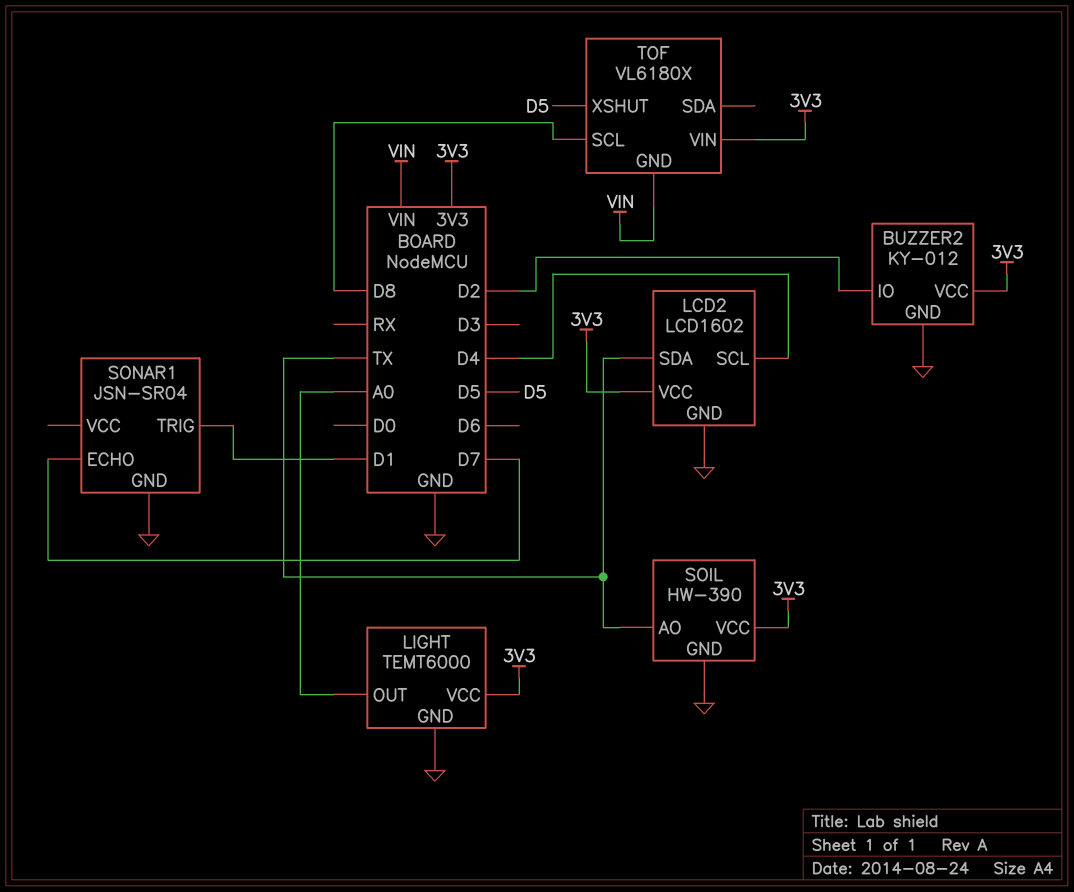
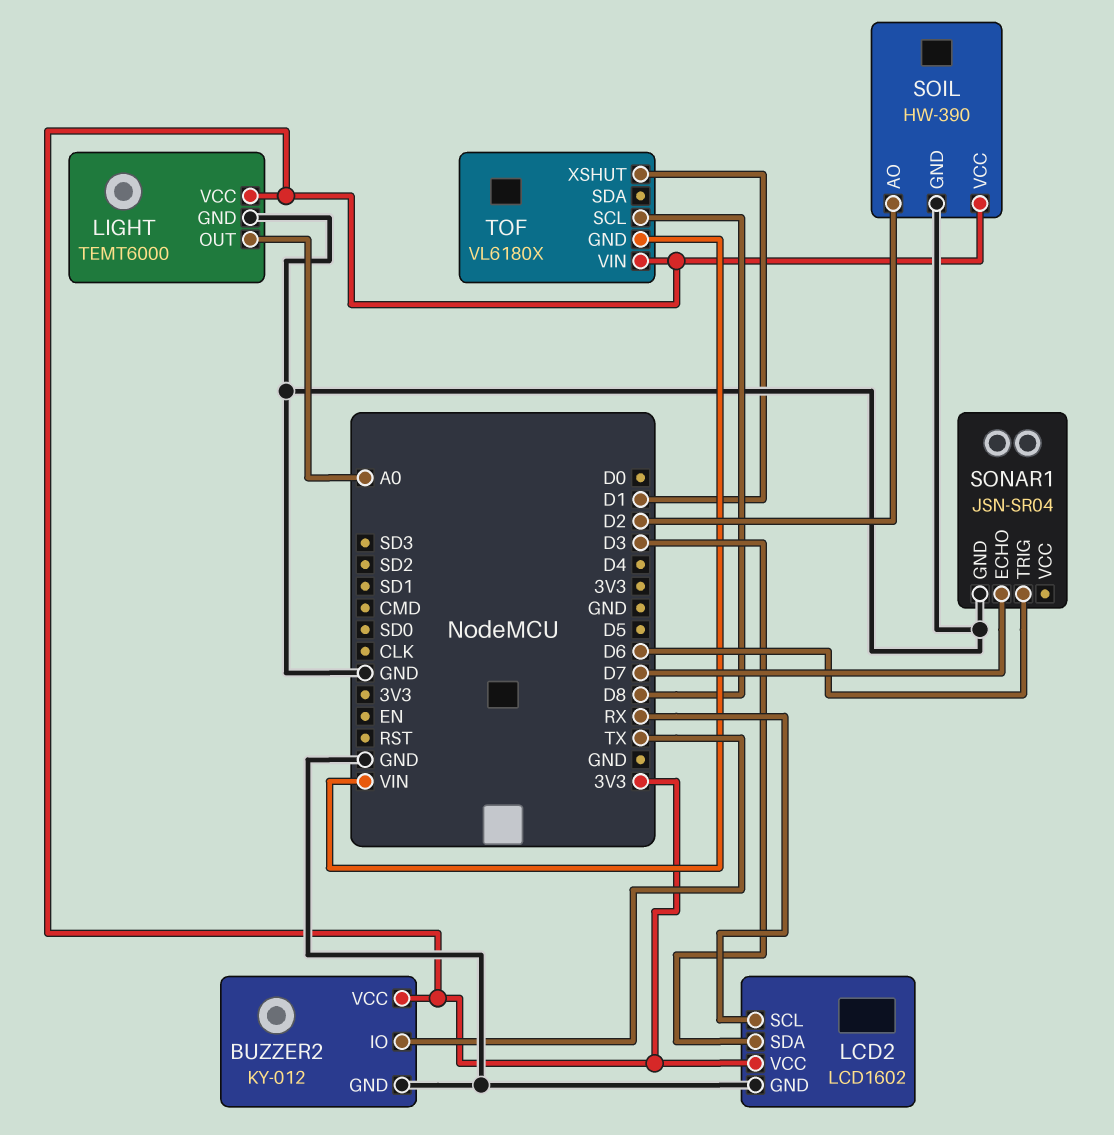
BUZZER2 pin IO: D2 -> TX
LCD2 pin SCL: D4 -> RX
LCD2 pin SDA: TX -> D3
SOIL pin AO: TX -> D2
SONAR1 pin TRIG: D1 -> D6
TOF pin XSHUT: D5 -> D1

